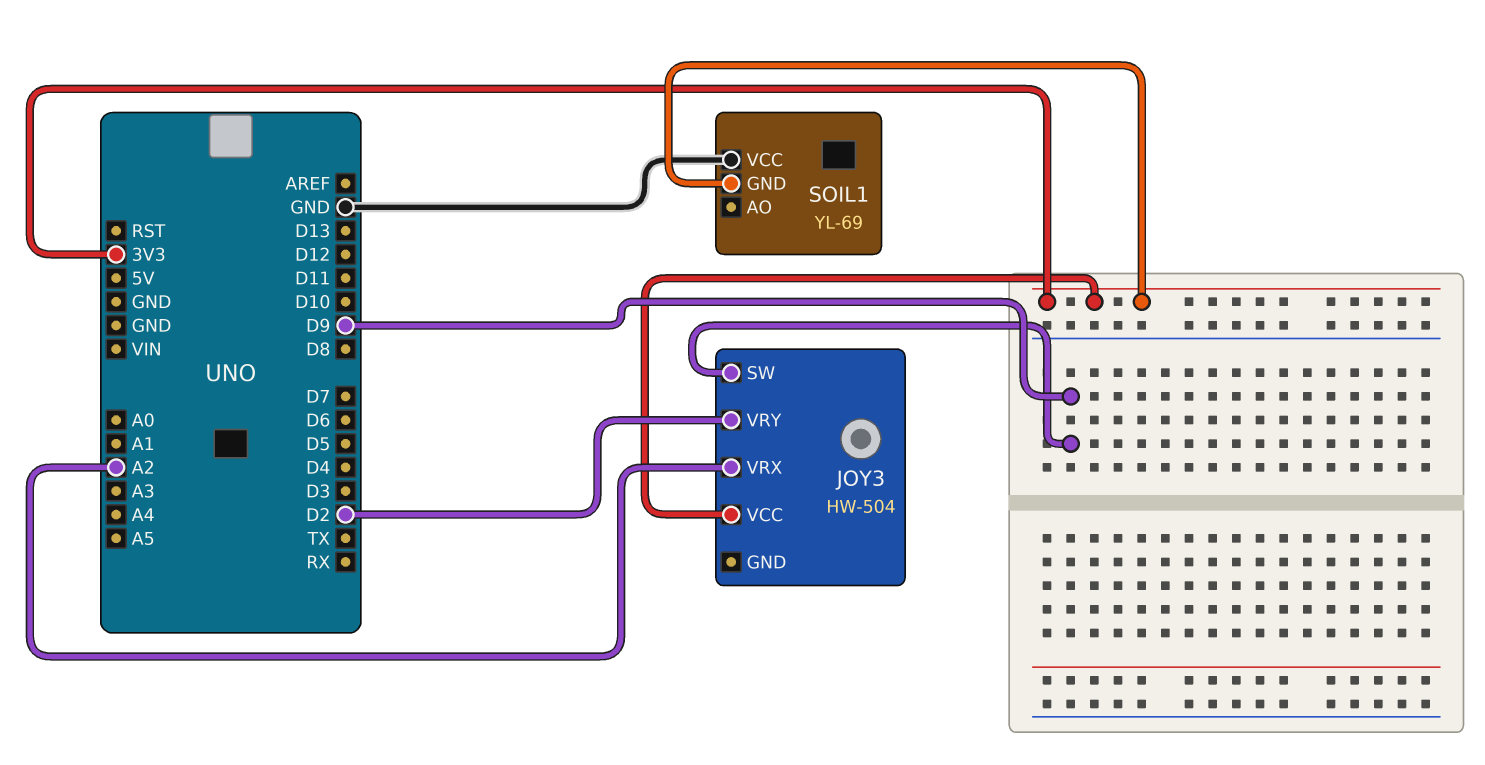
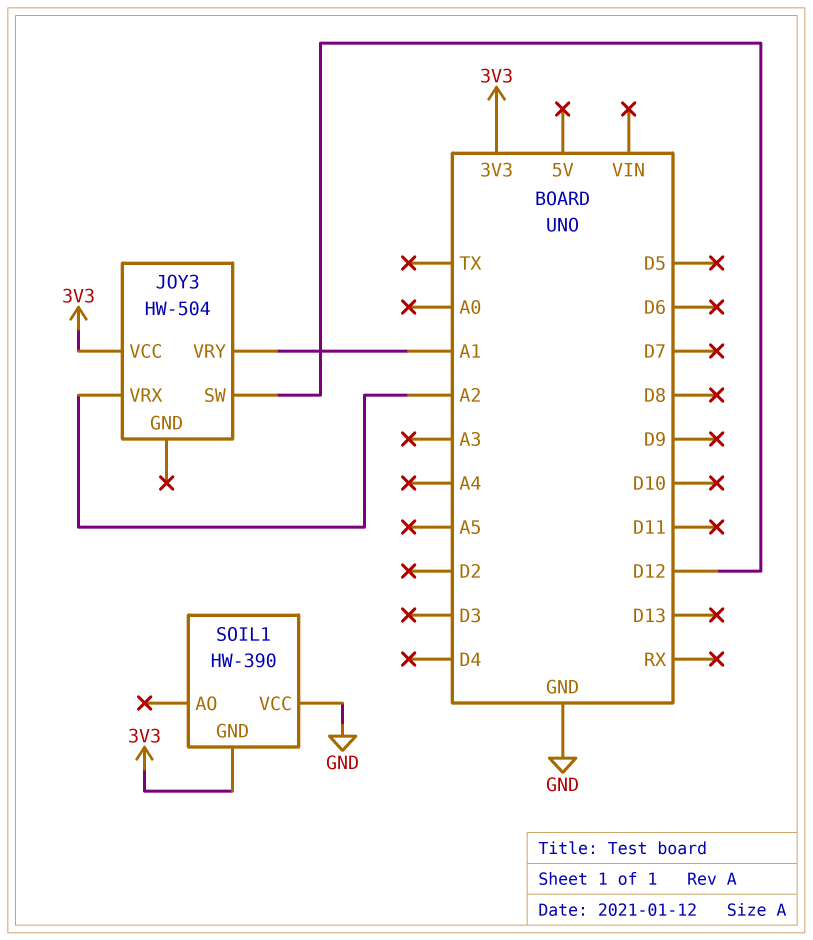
JOY3 pin SW: D9 -> D12
JOY3 pin VRY: D2 -> A1
SOIL1: YL-69 -> HW-390

